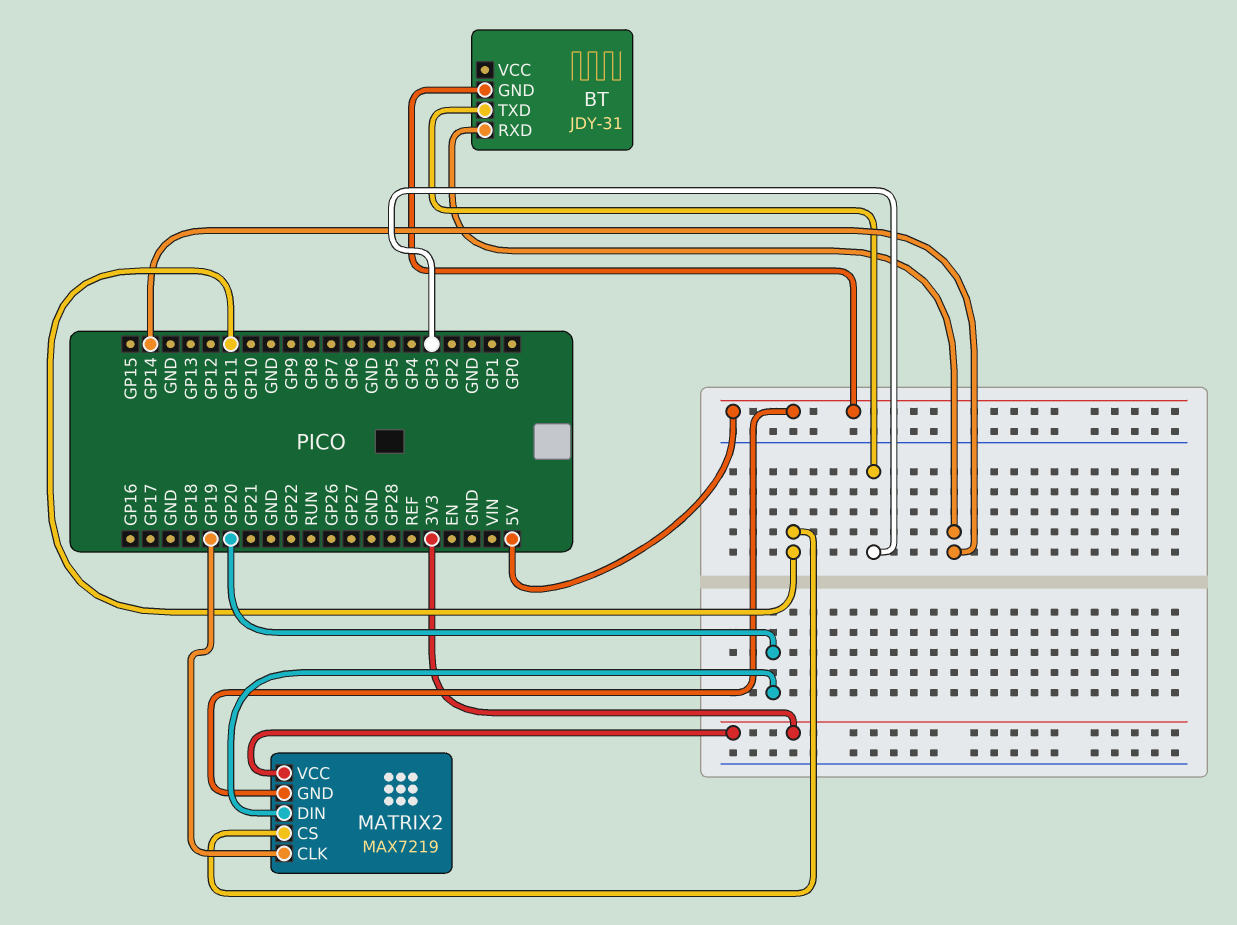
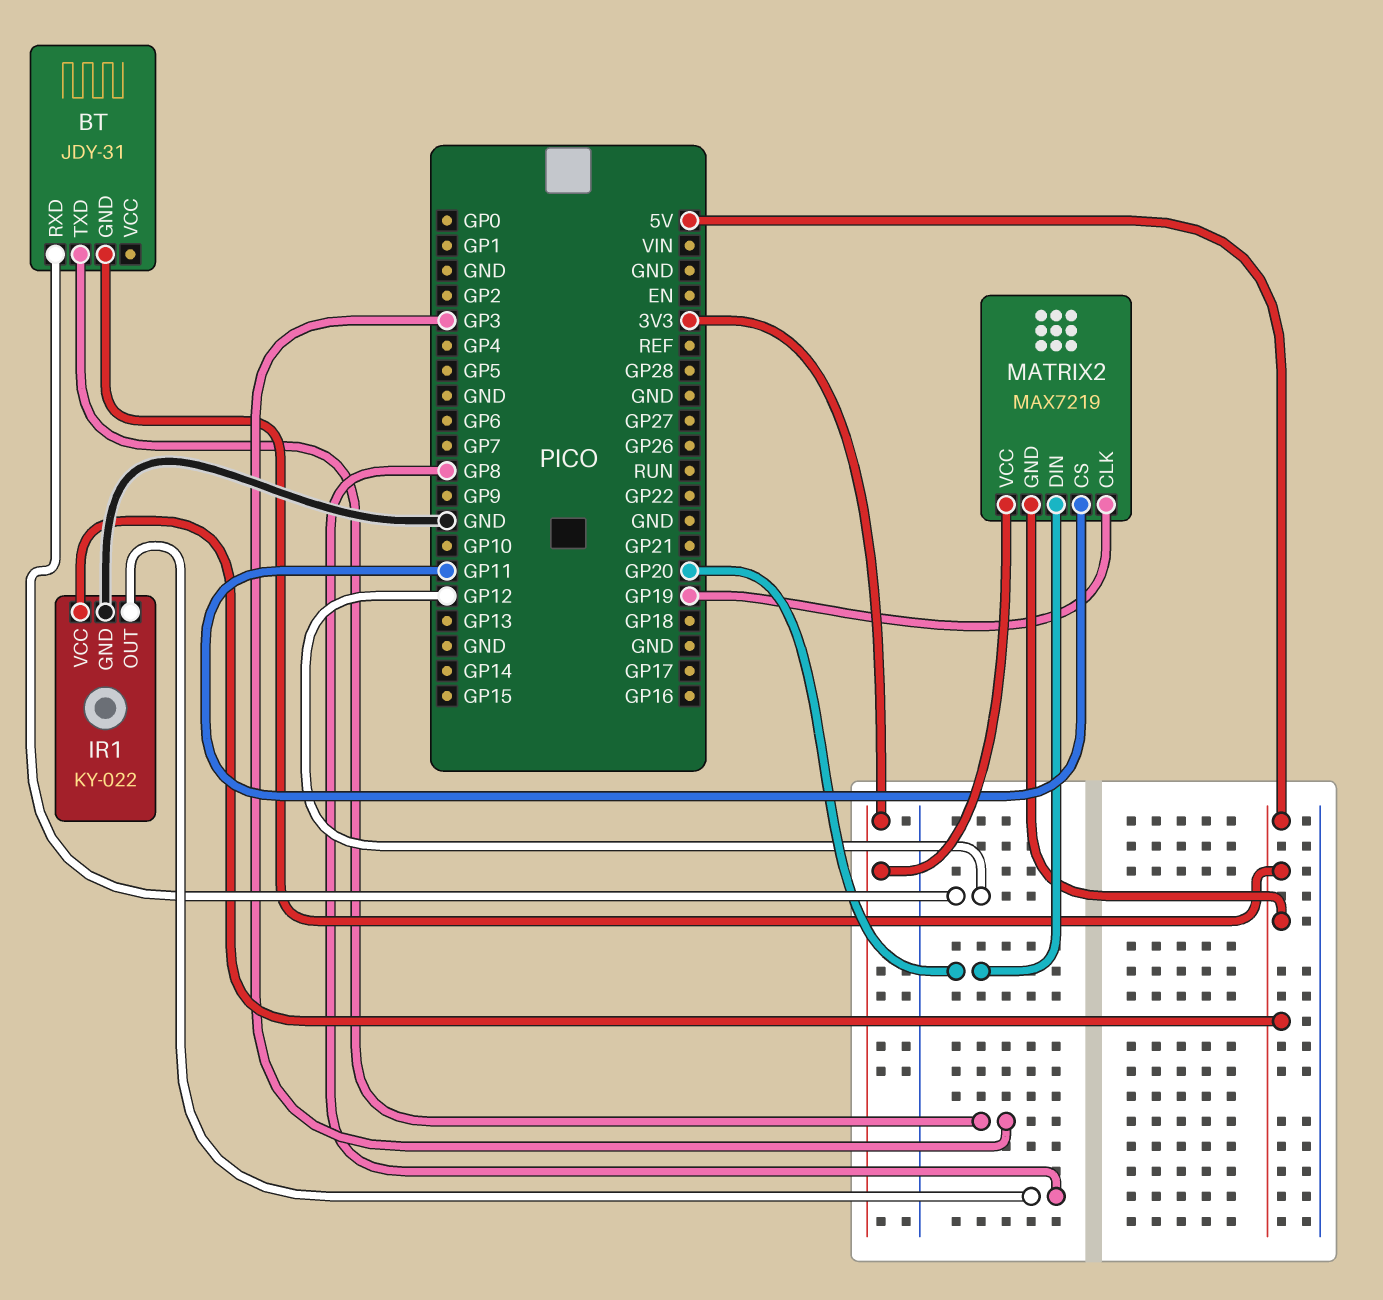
BT pin RXD: GP14 -> GP12
IR1: none -> KY-022
IR1 pin GND: none -> GND
IR1 pin OUT: none -> GP8
IR1 pin VCC: none -> 5V

